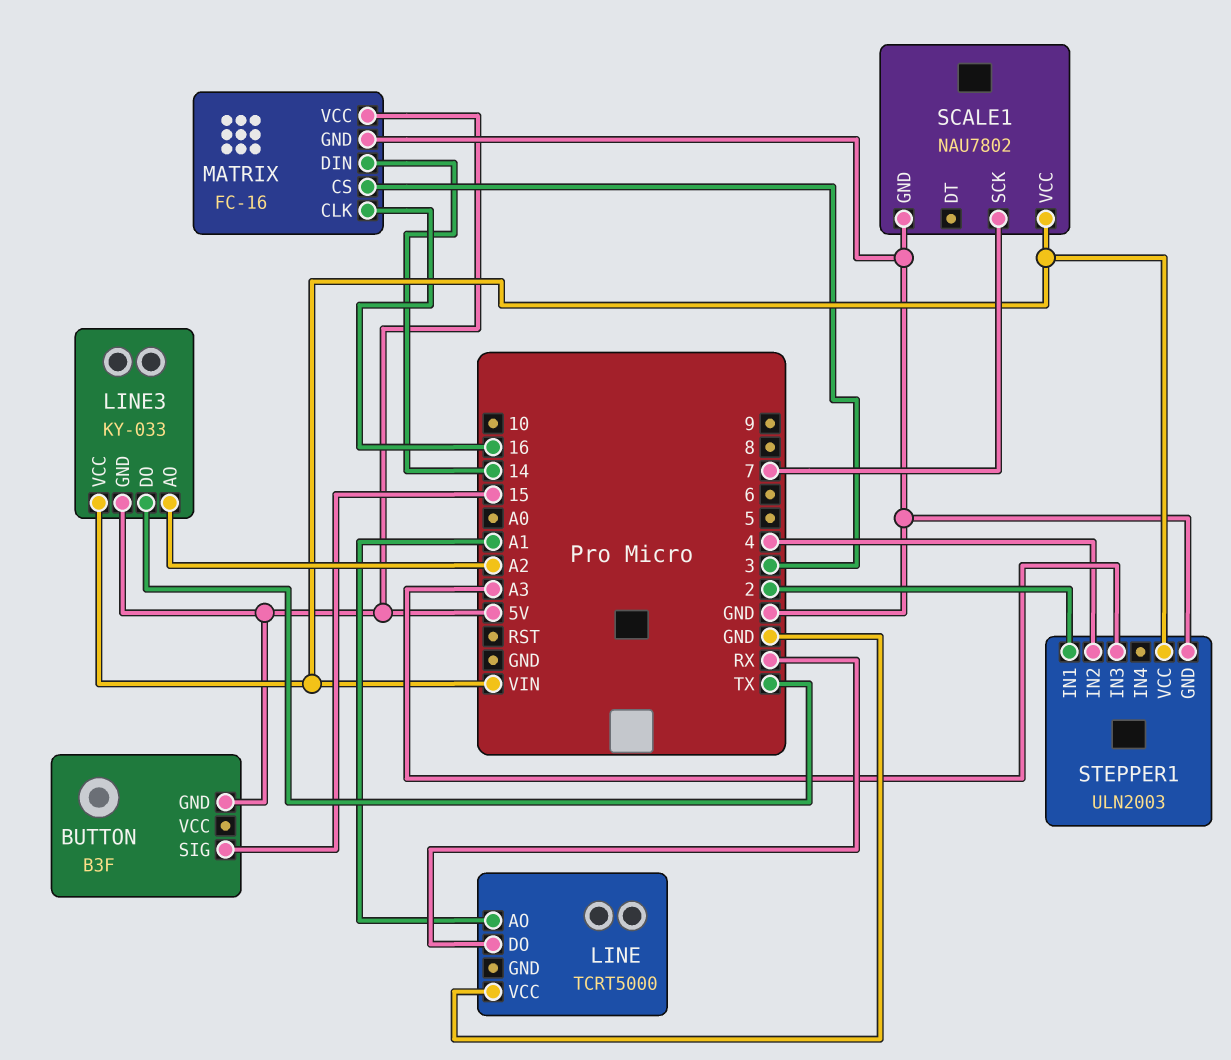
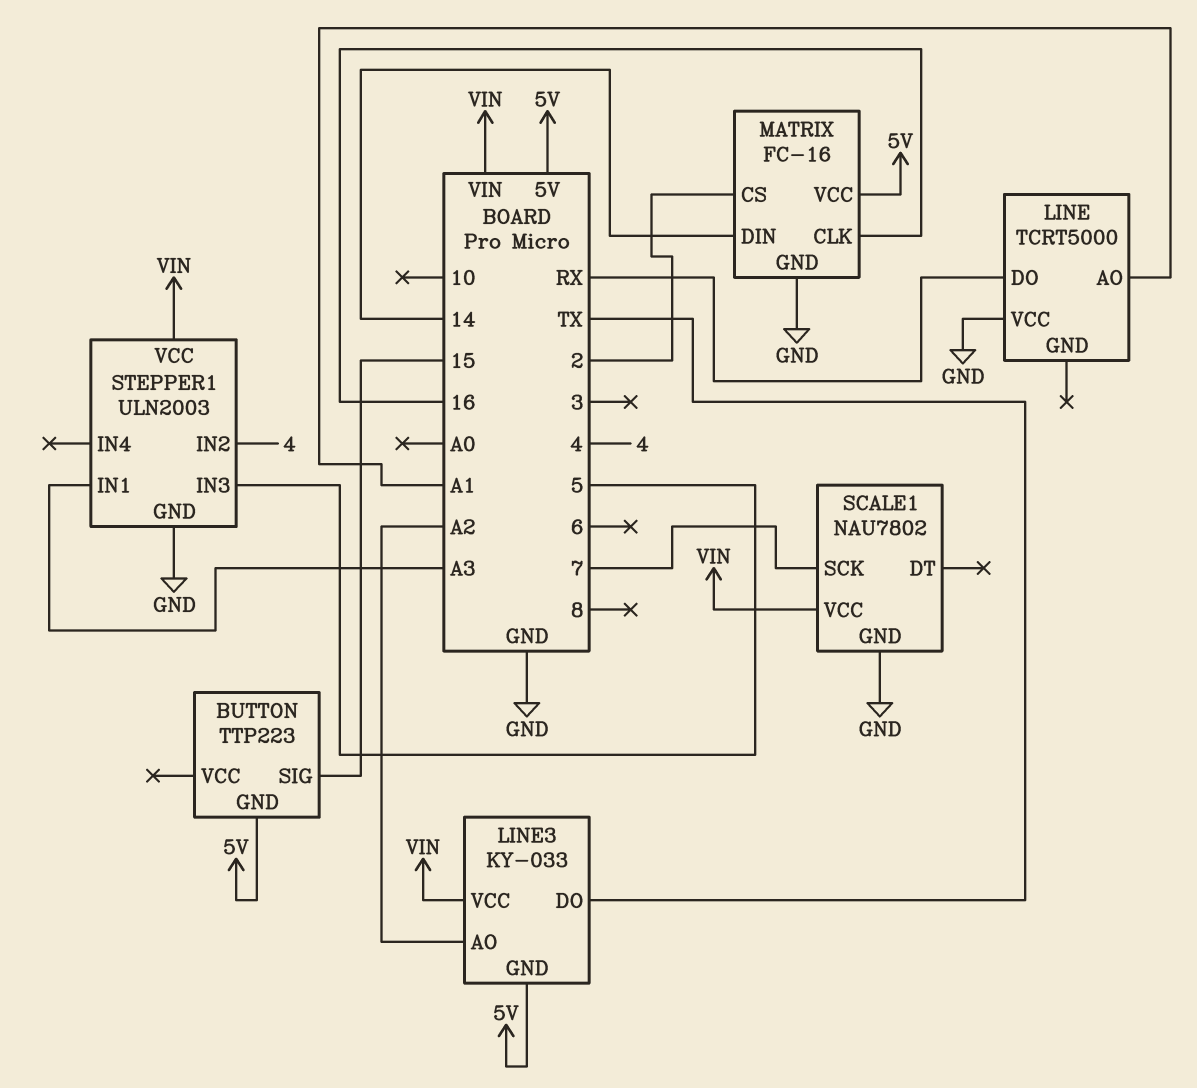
BUTTON: B3F -> TTP223
MATRIX pin CS: 3 -> 2
STEPPER1 pin IN1: 2 -> A3
STEPPER1 pin IN3: A3 -> 5

